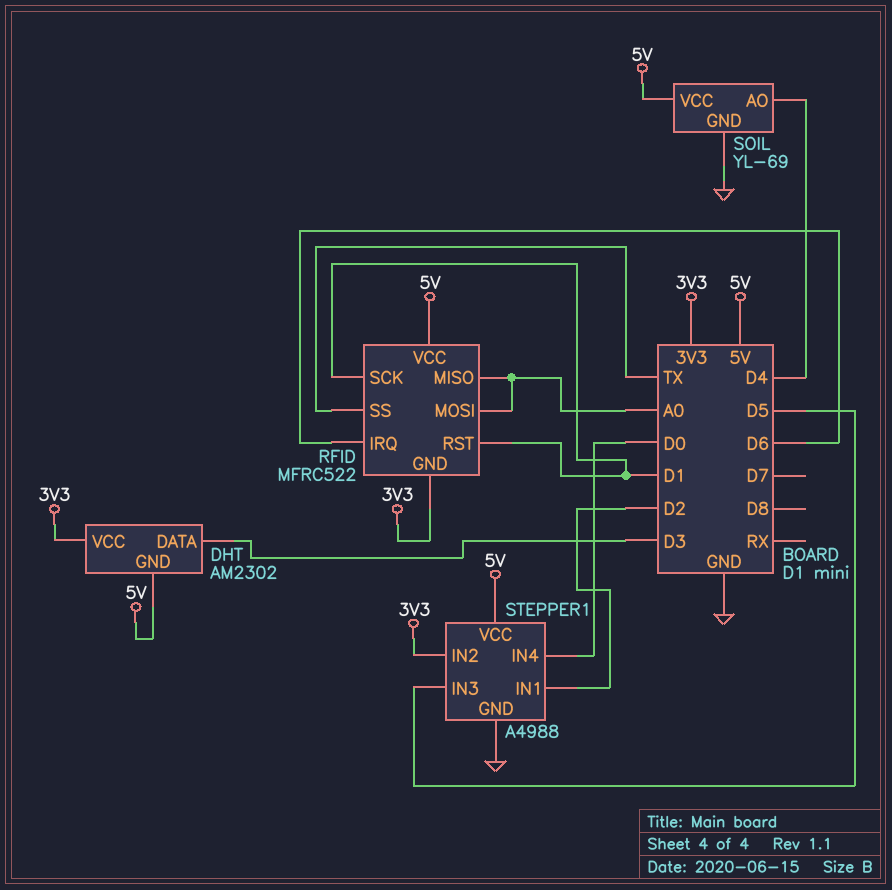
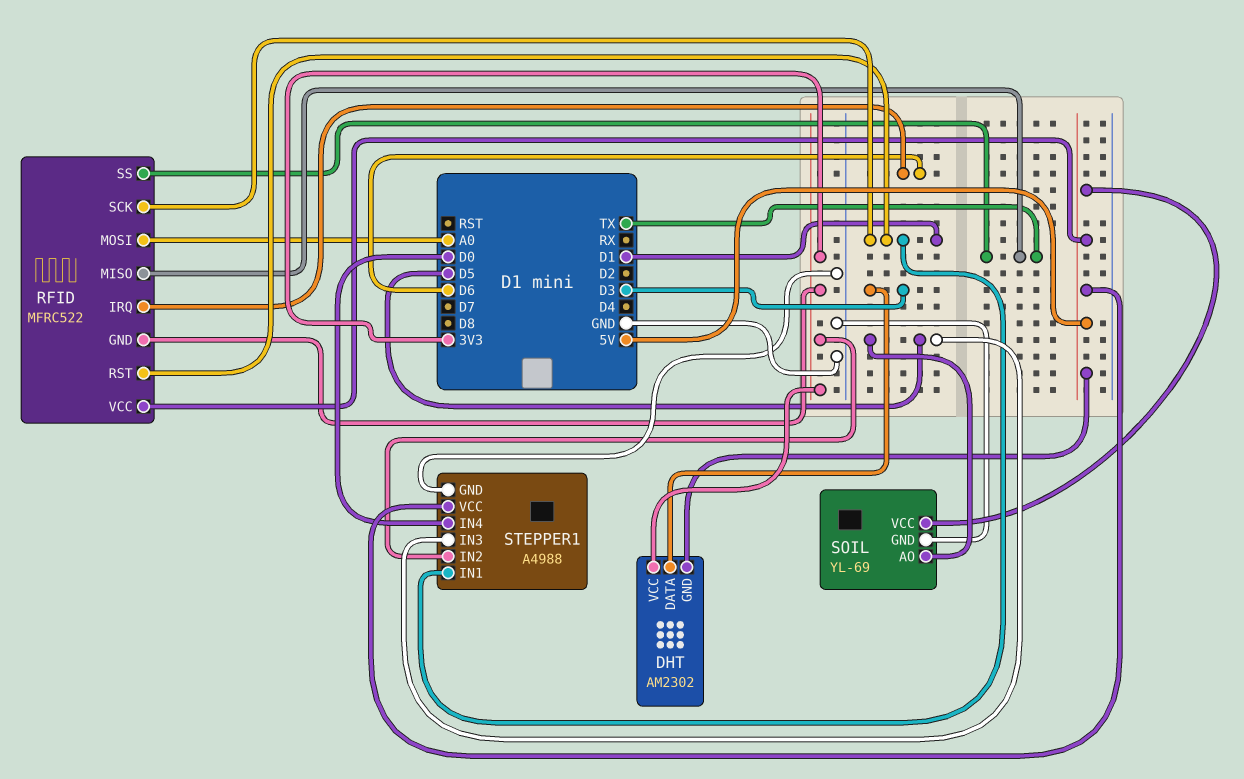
RFID pin MISO: A0 -> TX
SOIL pin AO: D4 -> D5
STEPPER1 pin IN1: D2 -> D1

